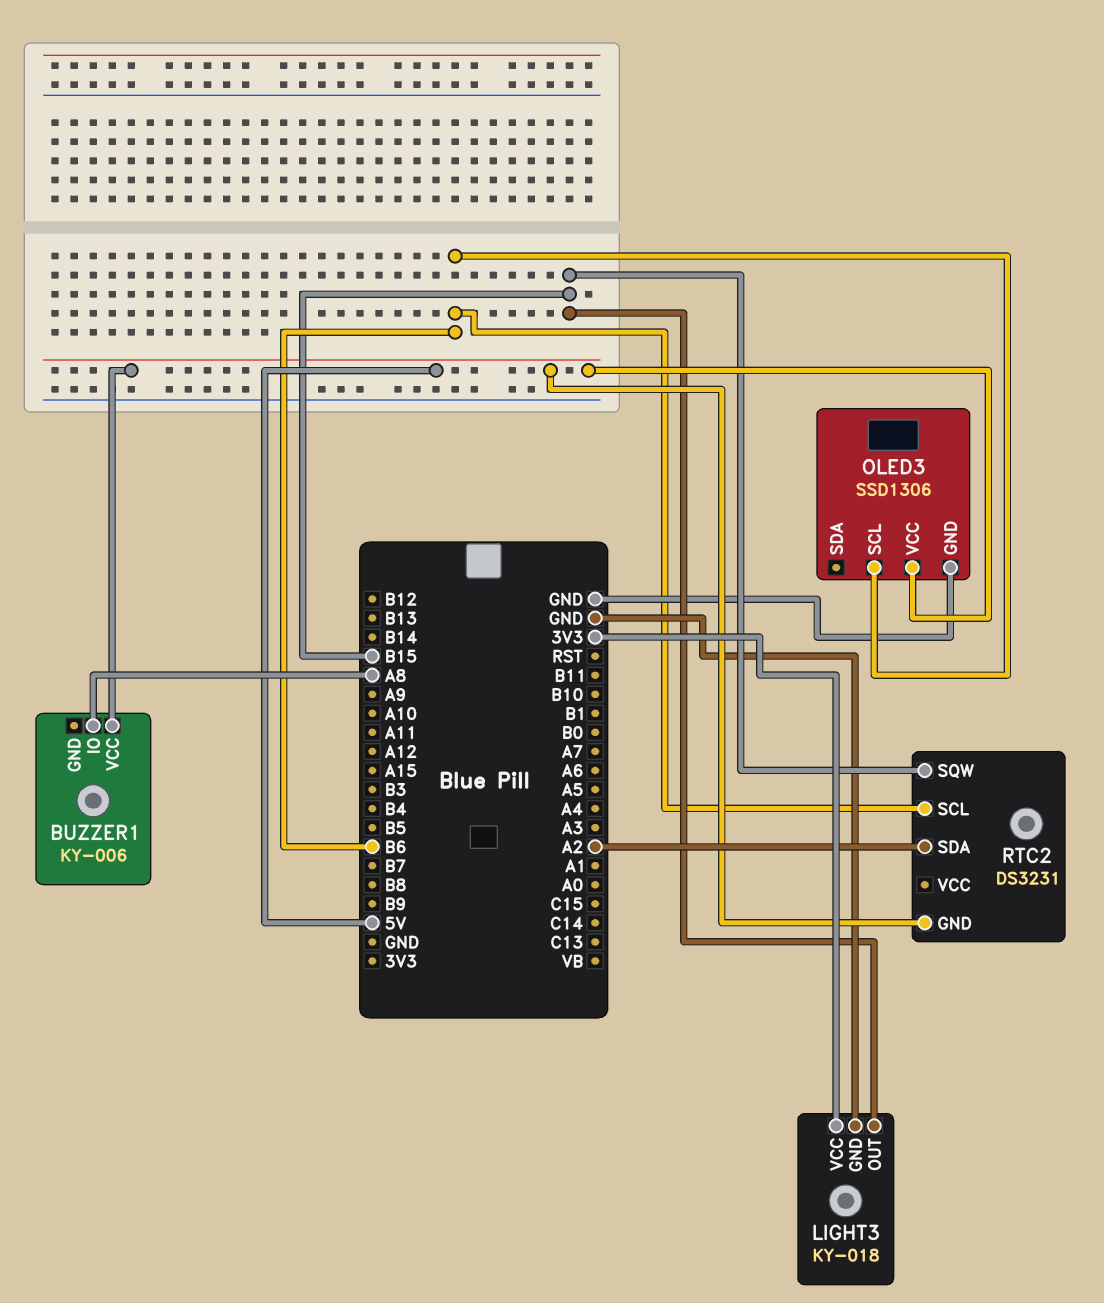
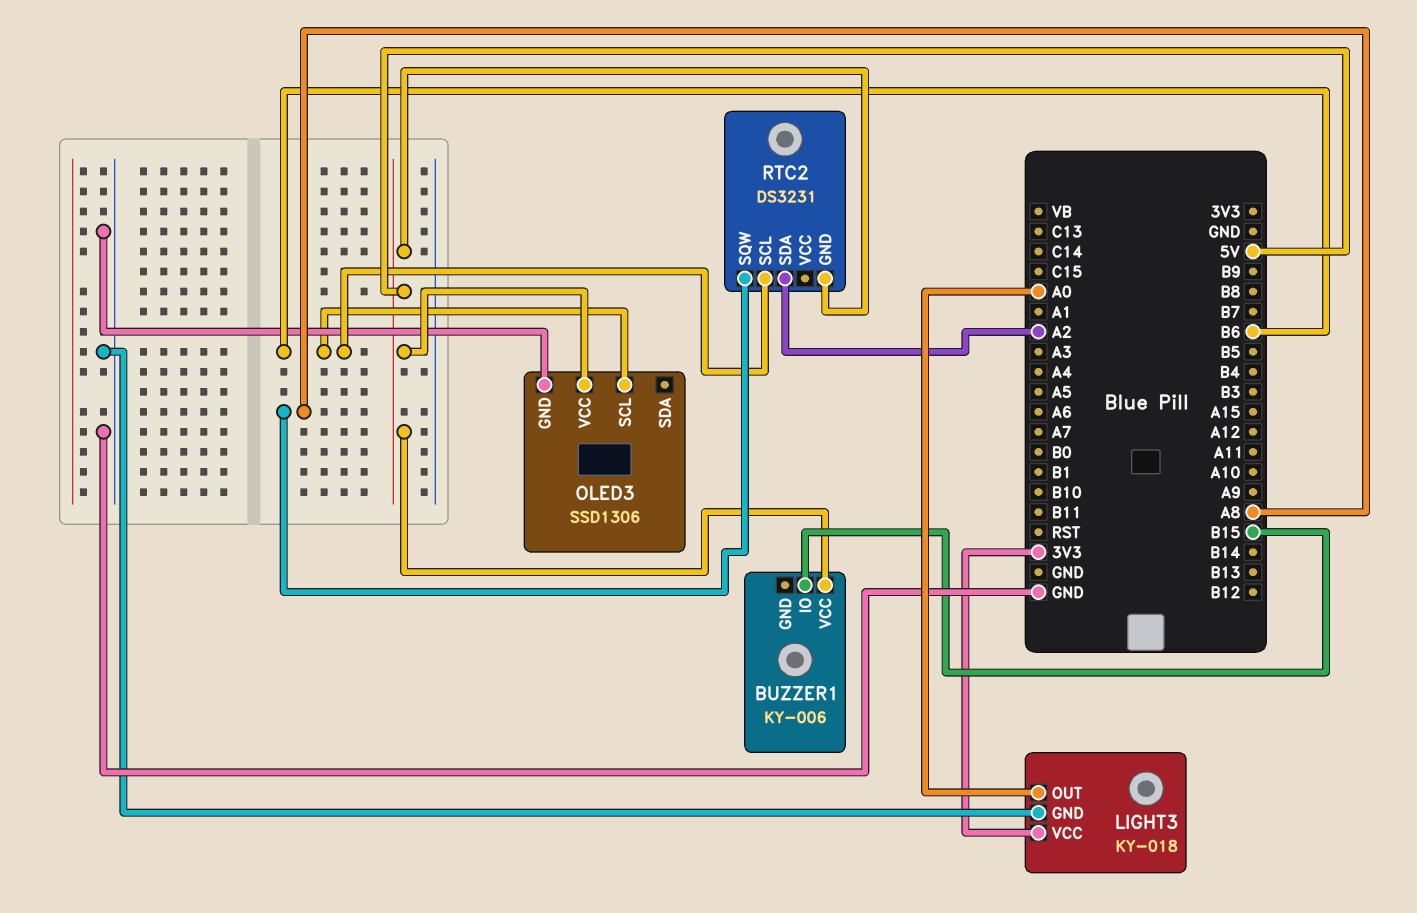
BUZZER1 pin IO: A8 -> B15
LIGHT3 pin OUT: B15 -> A0
RTC2 pin SQW: B15 -> A8

